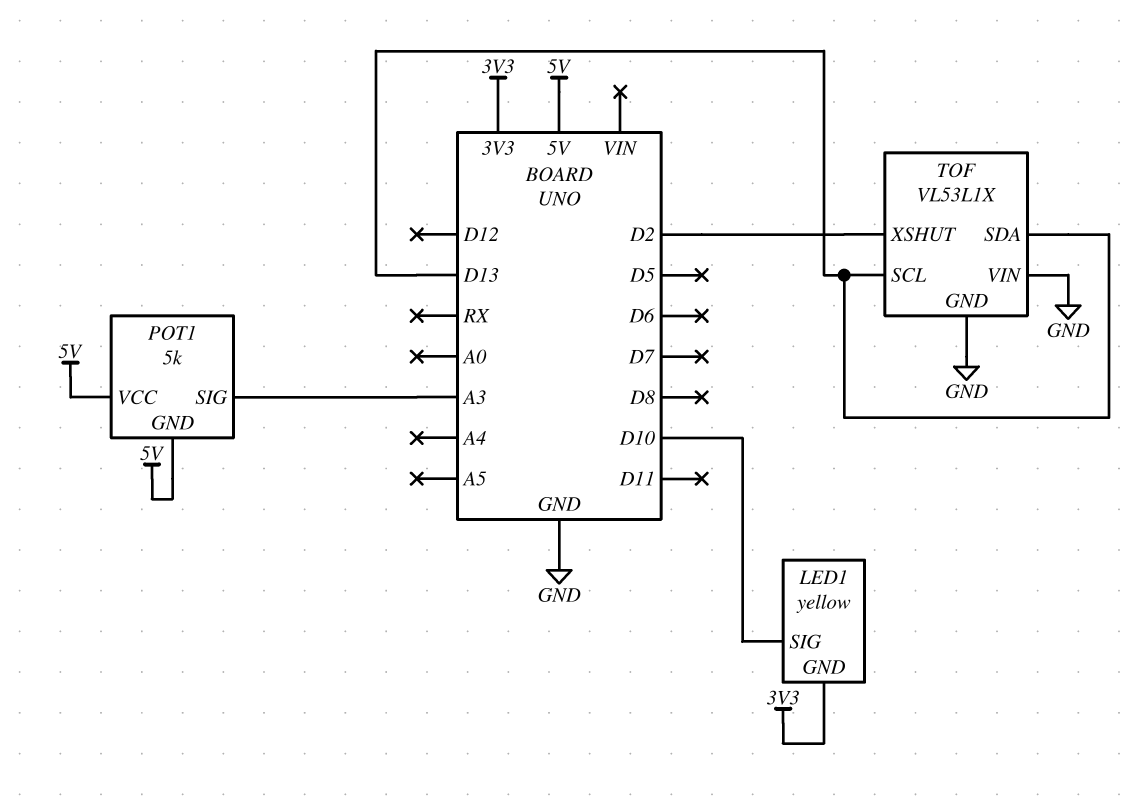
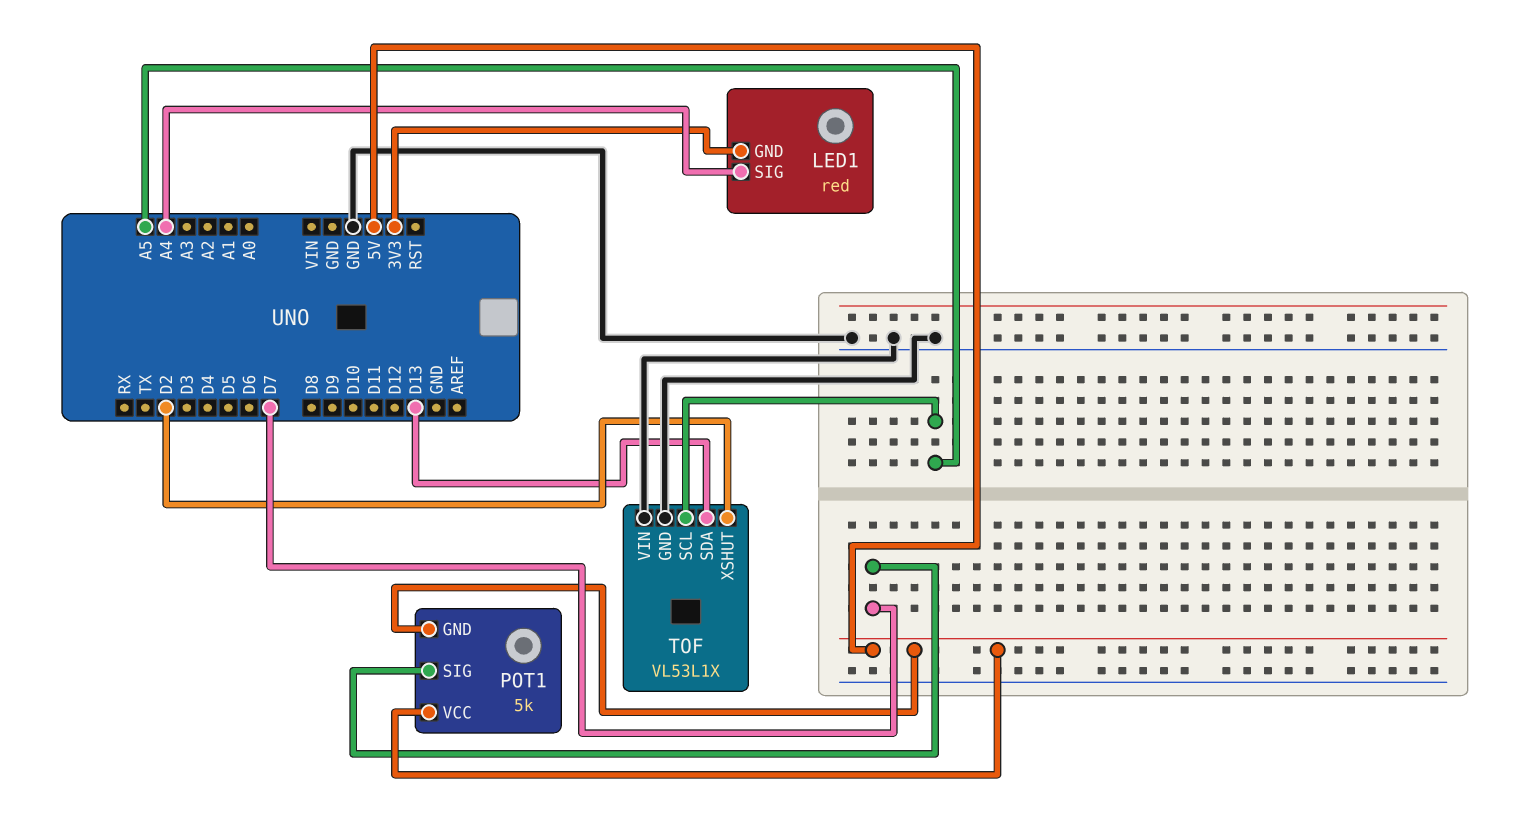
LED1: yellow -> red
LED1 pin SIG: D10 -> A4
POT1 pin SIG: A3 -> D7
TOF pin SCL: D13 -> A5

